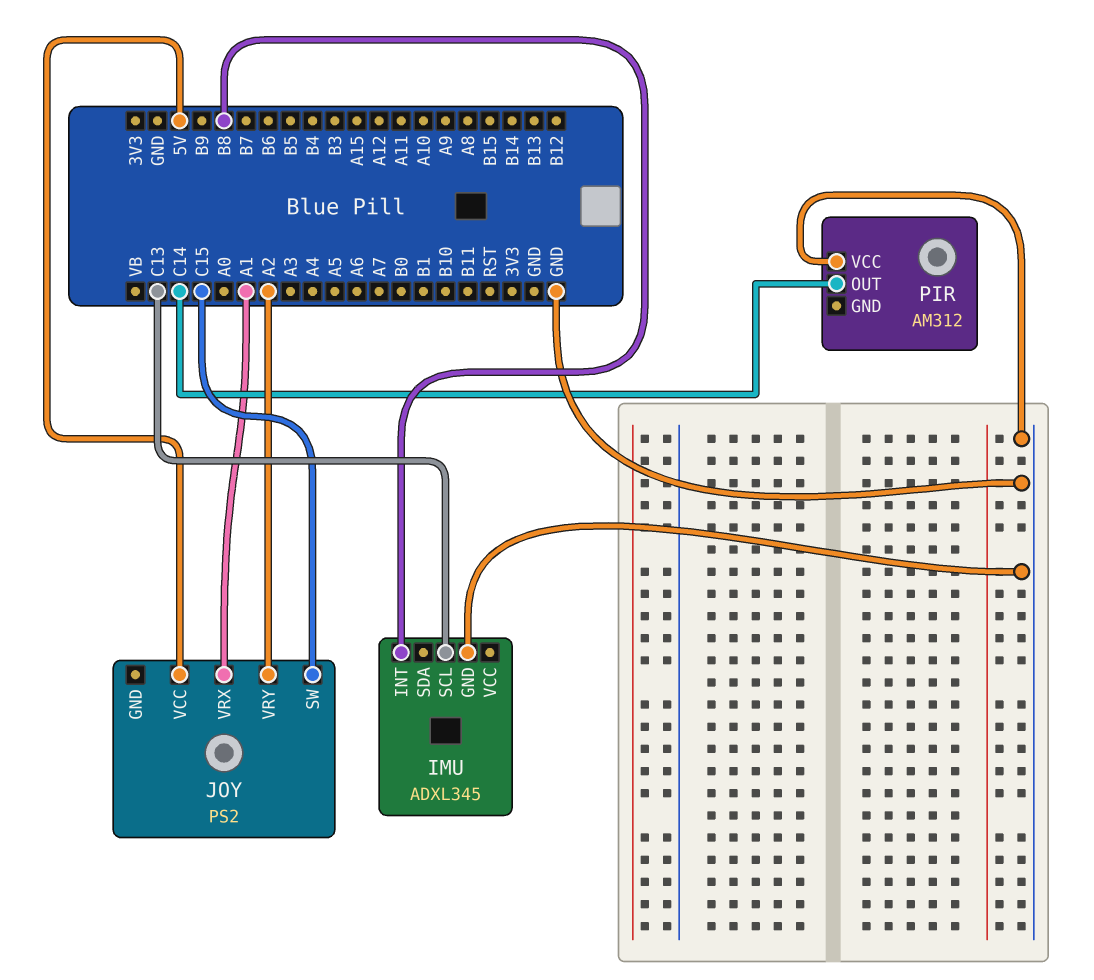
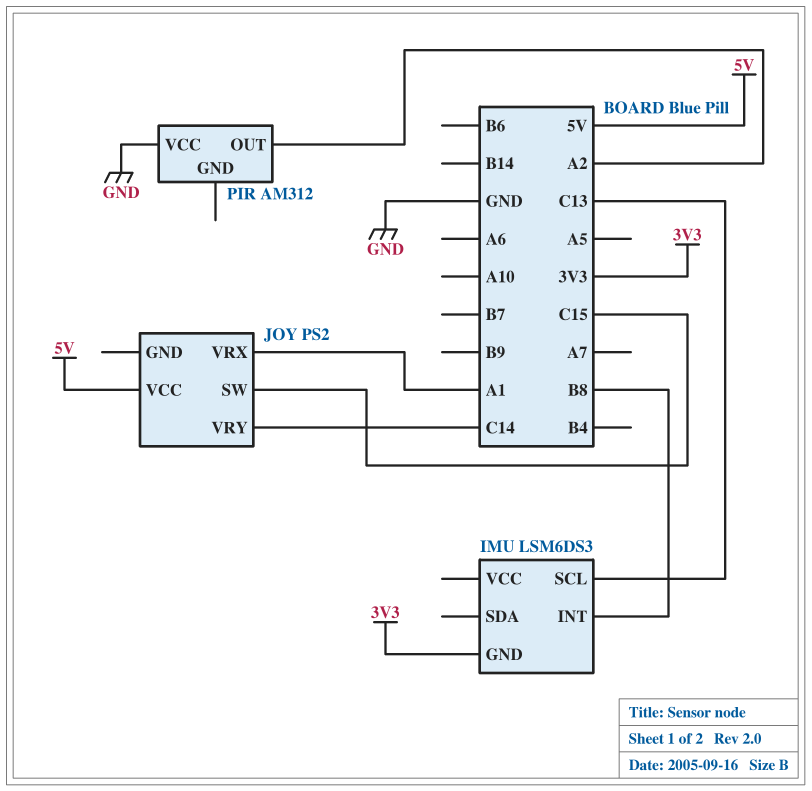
IMU: ADXL345 -> LSM6DS3
IMU pin GND: GND -> 3V3
JOY pin VRY: A2 -> C14
PIR pin OUT: C14 -> A2

